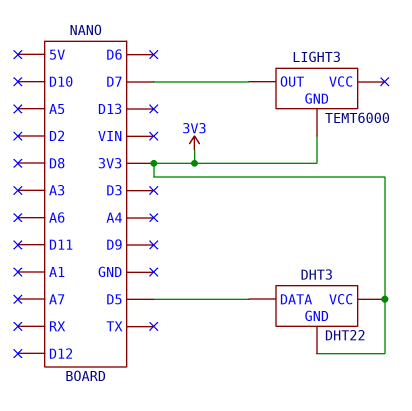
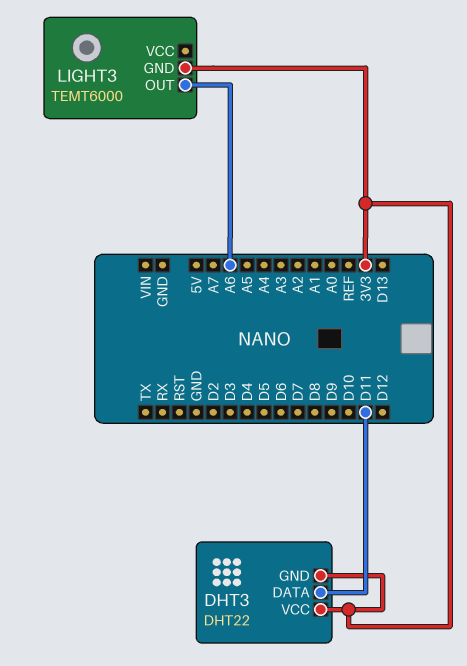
DHT3 pin DATA: D5 -> D11
LIGHT3 pin OUT: D7 -> A6

